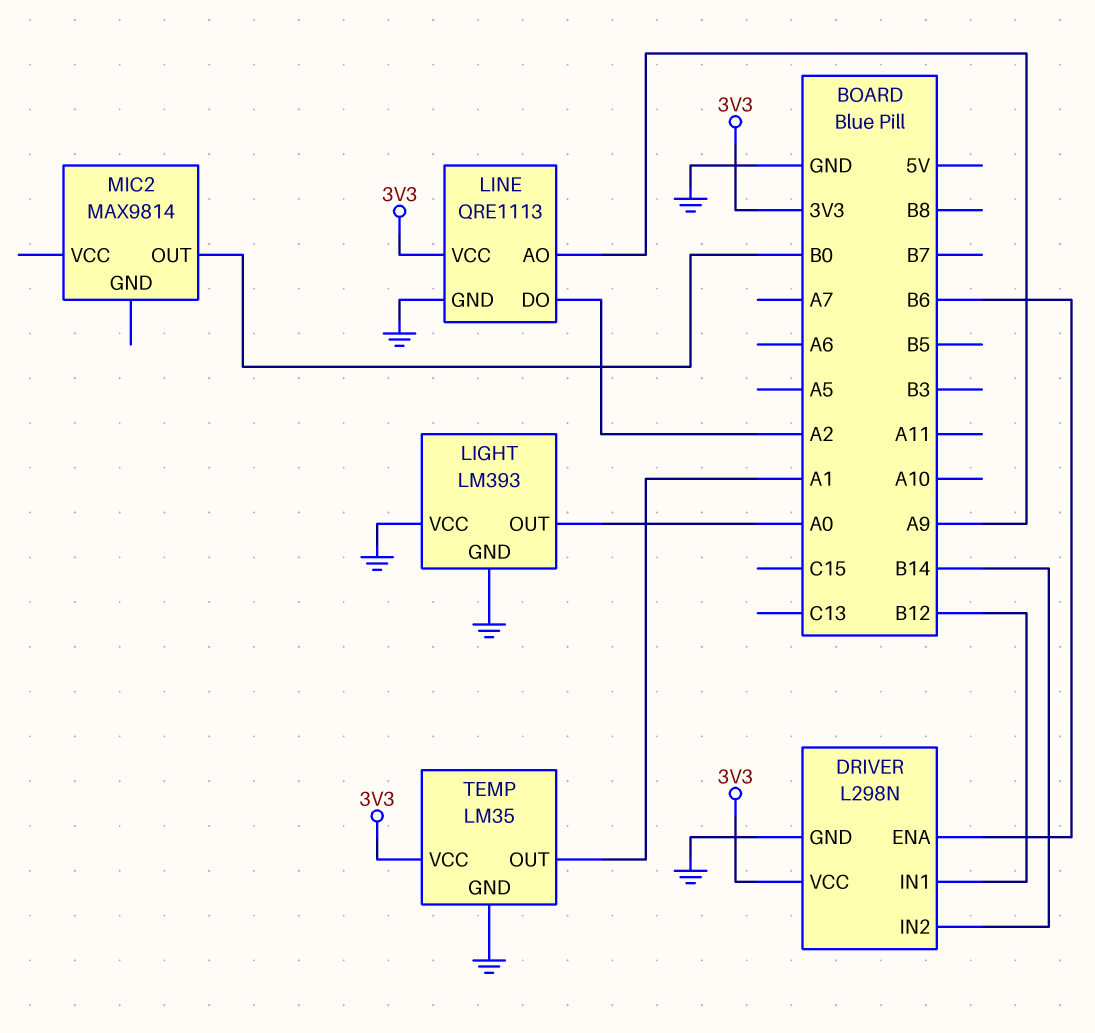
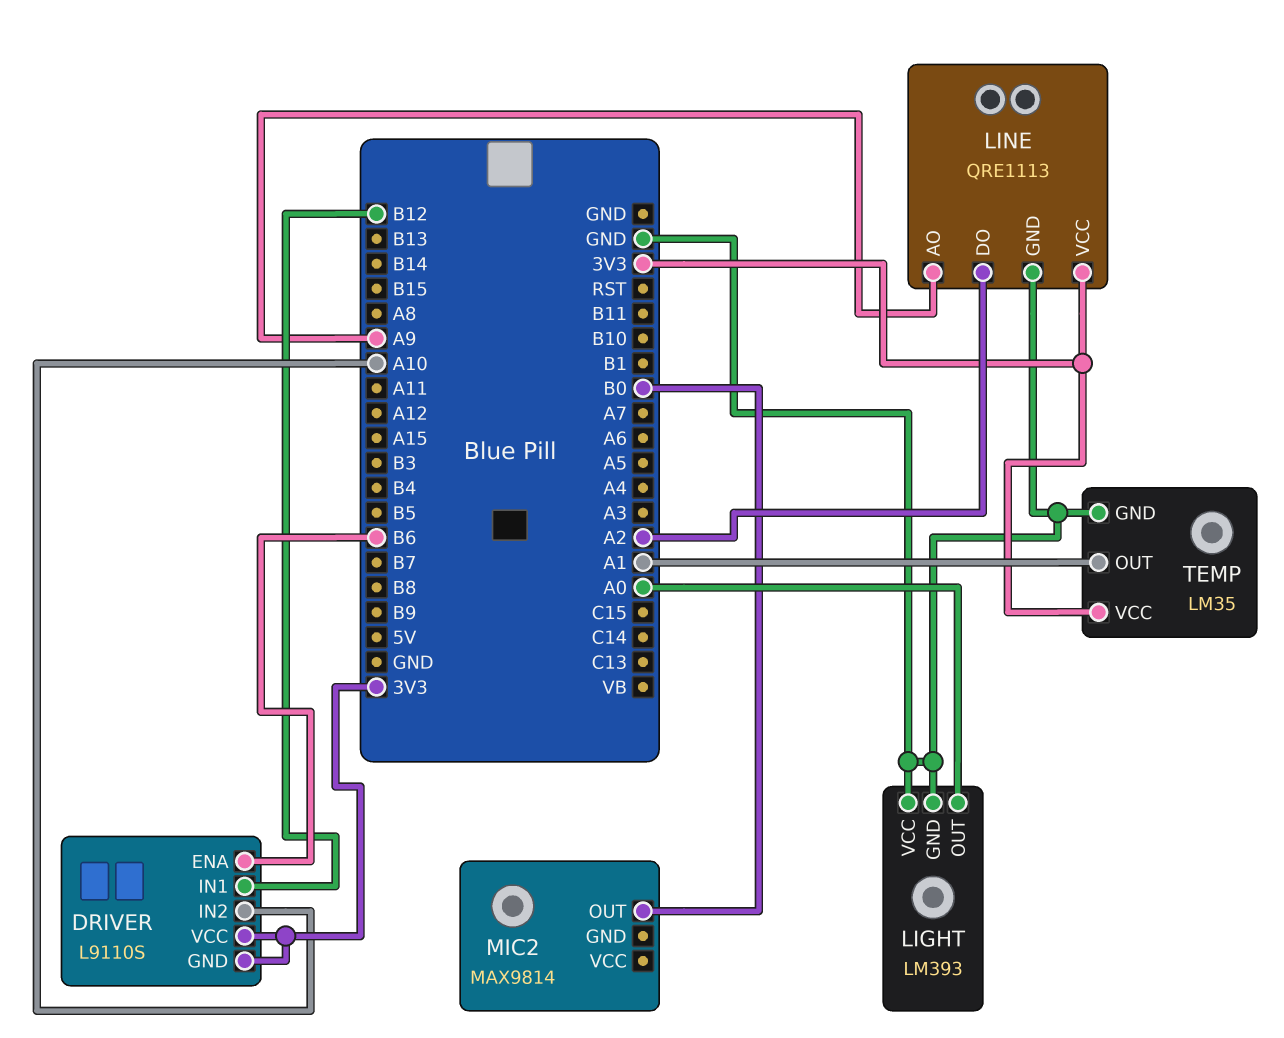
DRIVER: L298N -> L9110S
DRIVER pin GND: GND -> 3V3
DRIVER pin IN2: B14 -> A10

